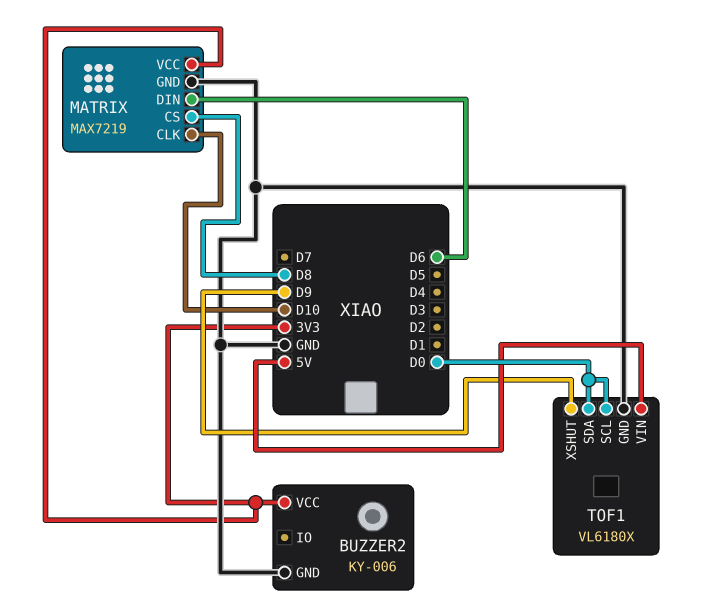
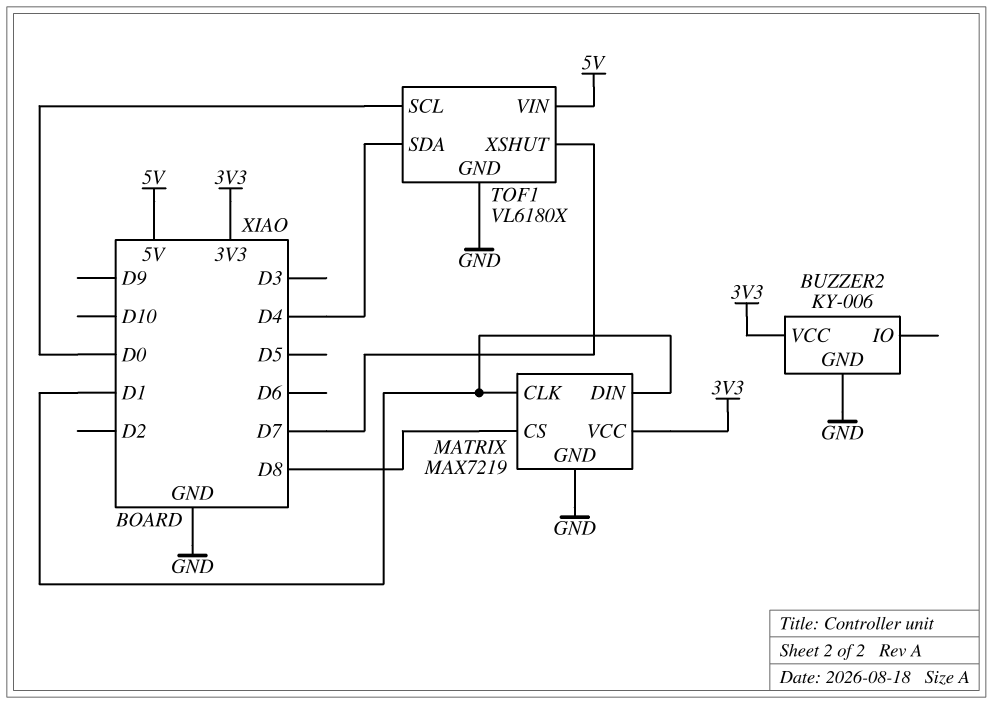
MATRIX pin CLK: D10 -> D1
MATRIX pin DIN: D6 -> D1
TOF1 pin SDA: D0 -> D4
TOF1 pin XSHUT: D9 -> D7

